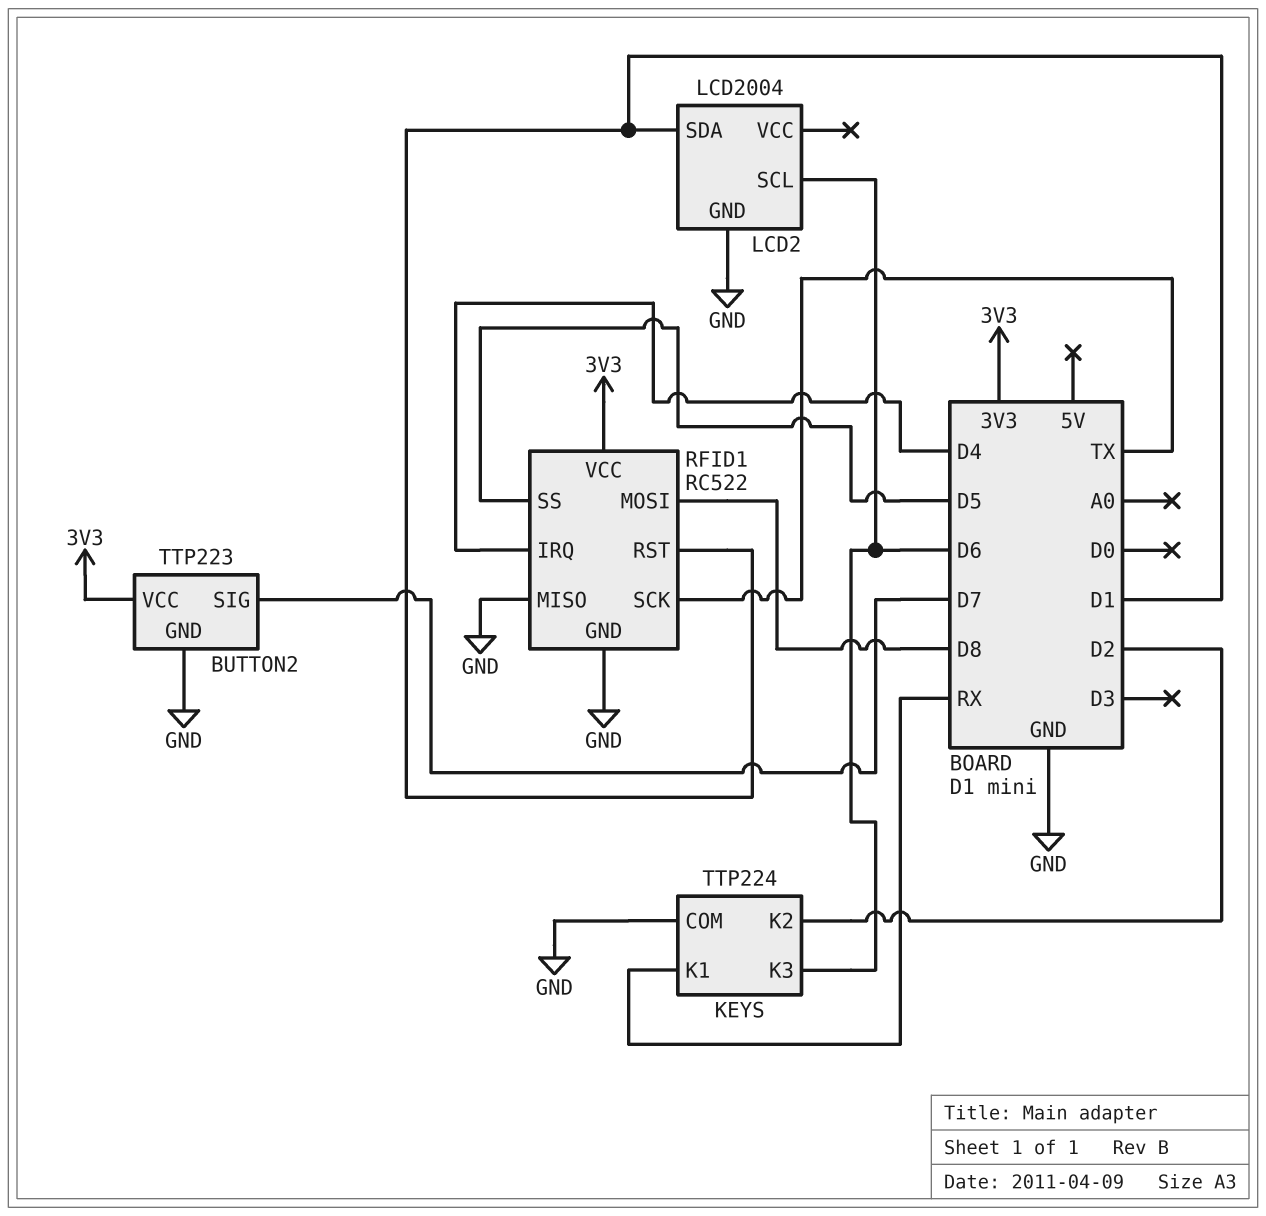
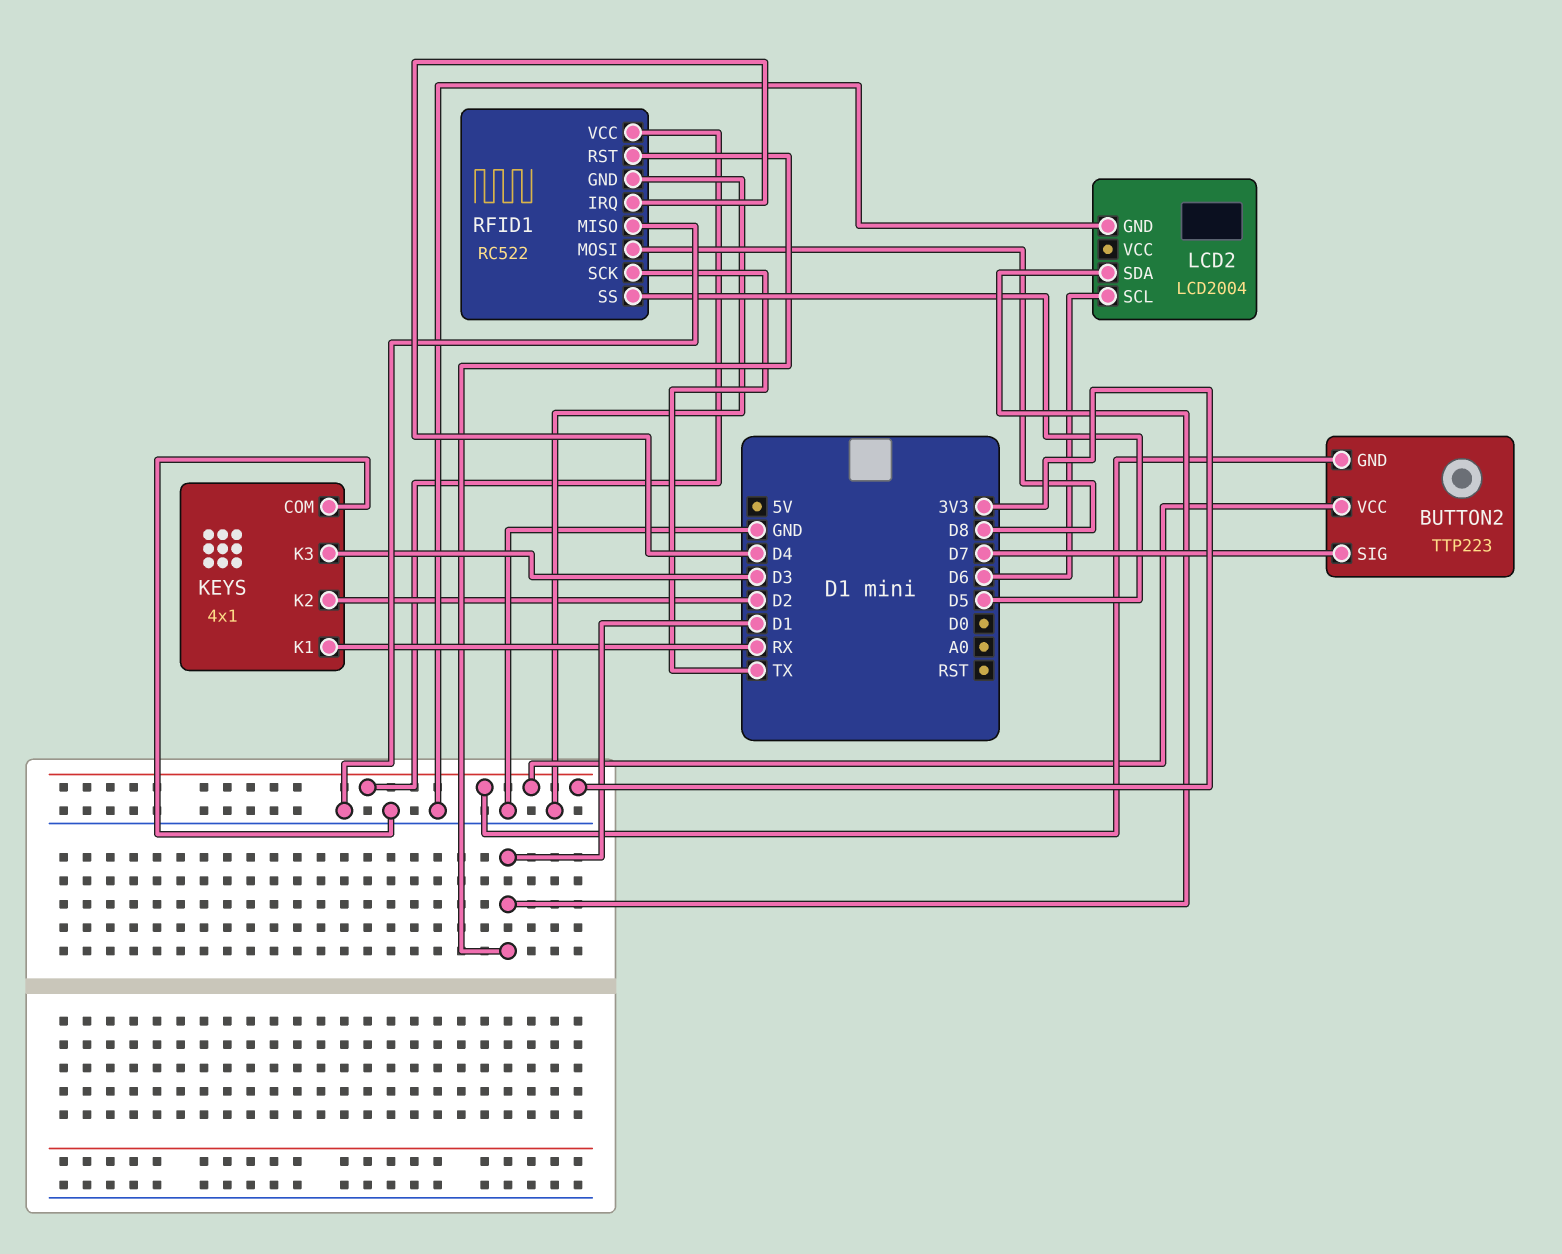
BUTTON2 pin GND: GND -> 3V3
KEYS: TTP224 -> 4x1
KEYS pin K3: D6 -> D3

